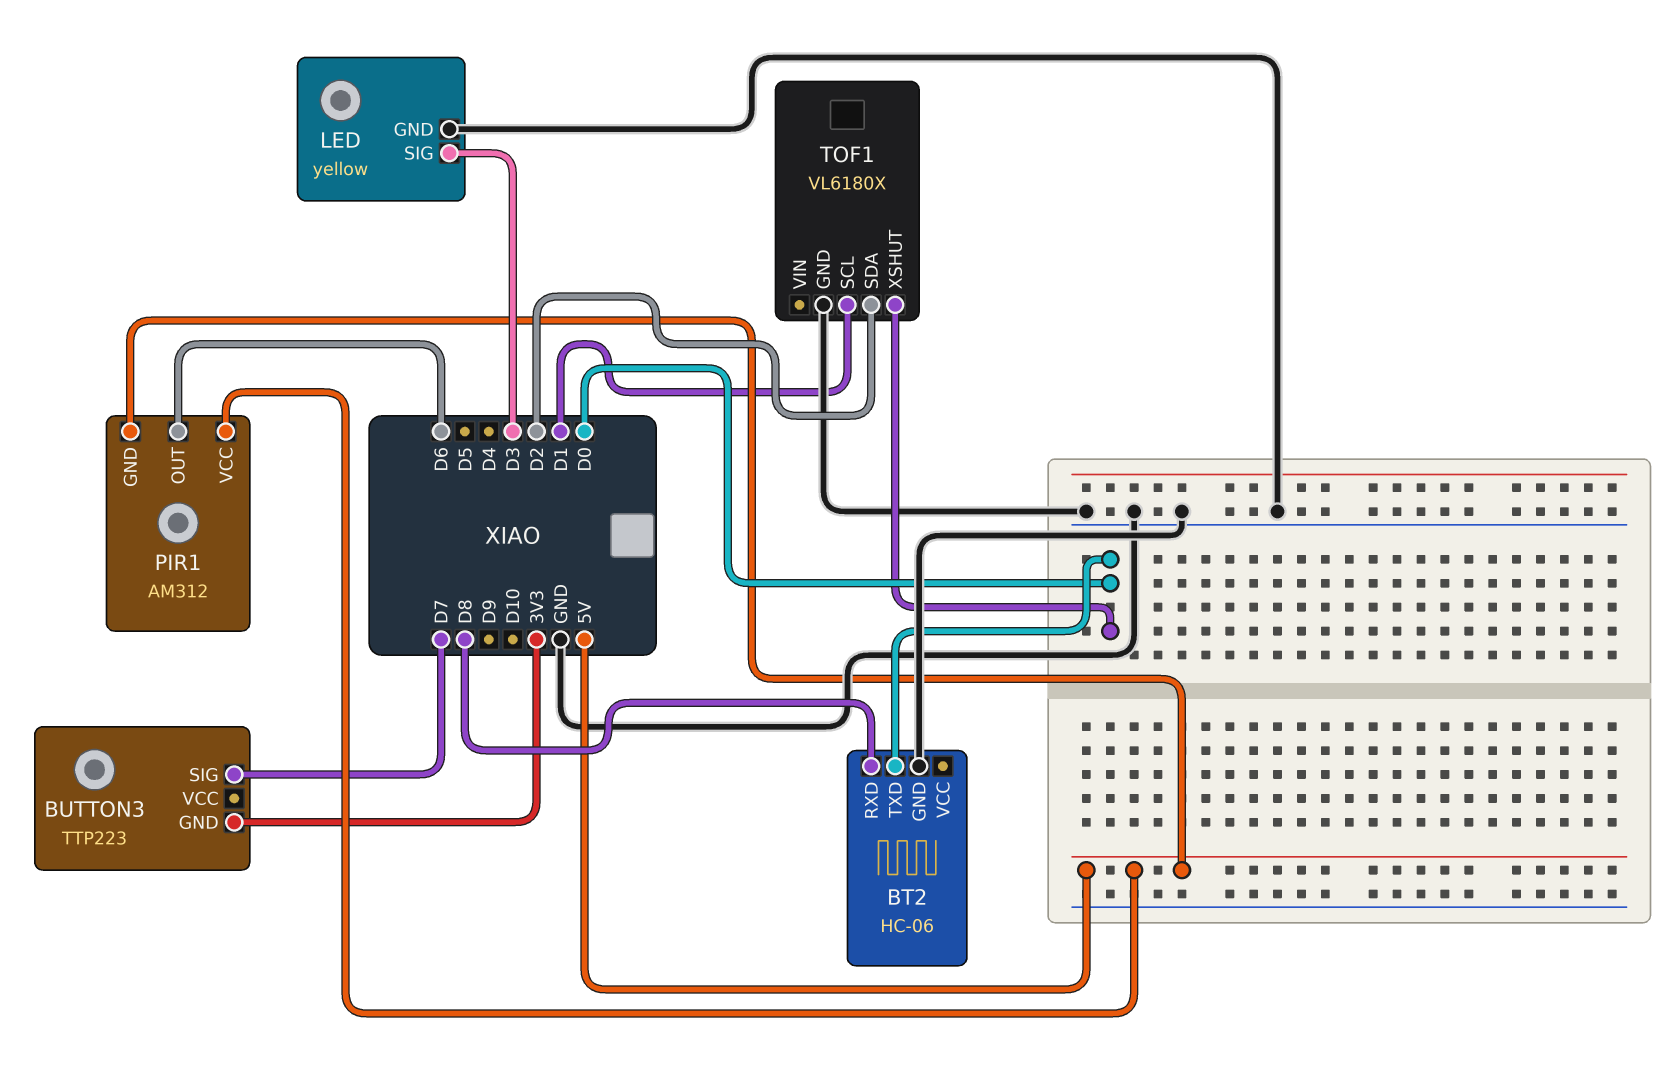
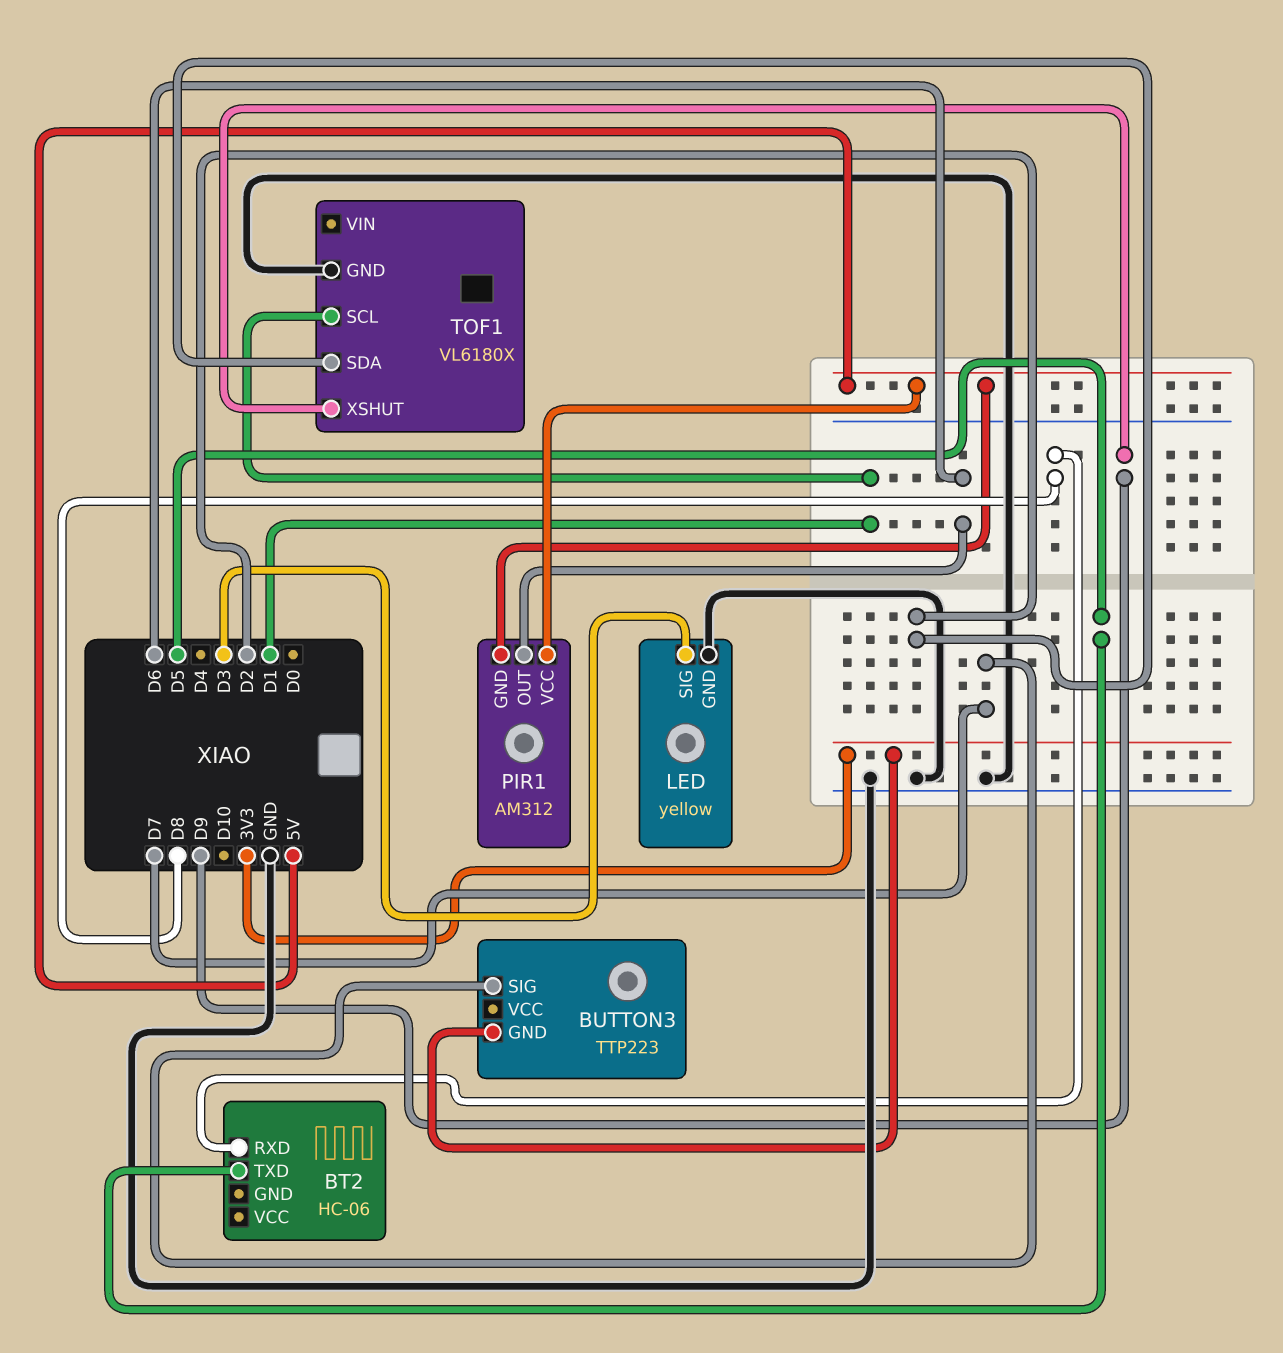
BT2 pin GND: GND -> none
BT2 pin TXD: D0 -> D5
TOF1 pin XSHUT: D0 -> D9

